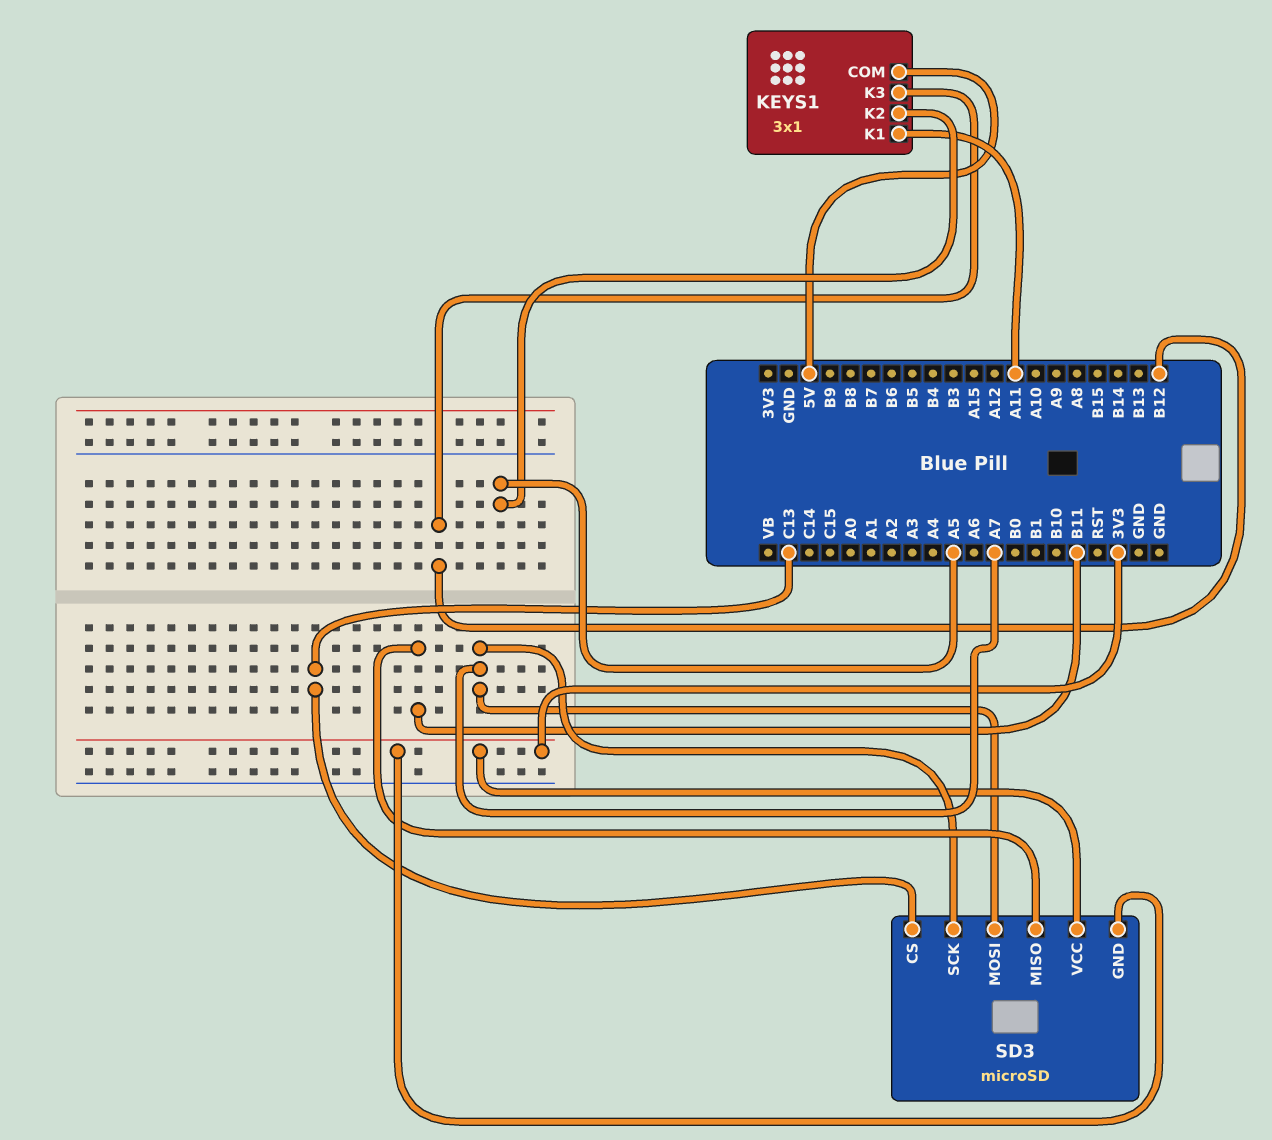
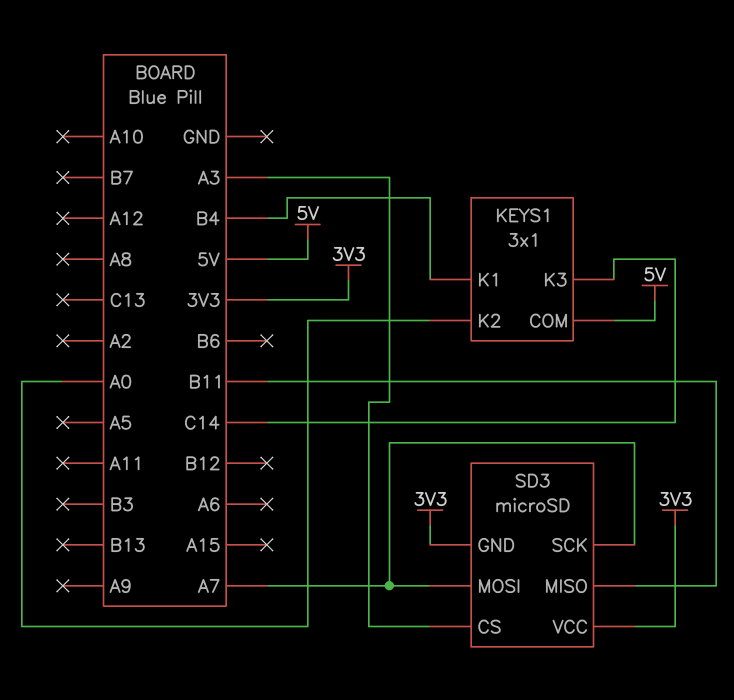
KEYS1 pin K1: A11 -> B4
KEYS1 pin K2: A5 -> A0
KEYS1 pin K3: B12 -> C14
SD3 pin CS: C13 -> A3

